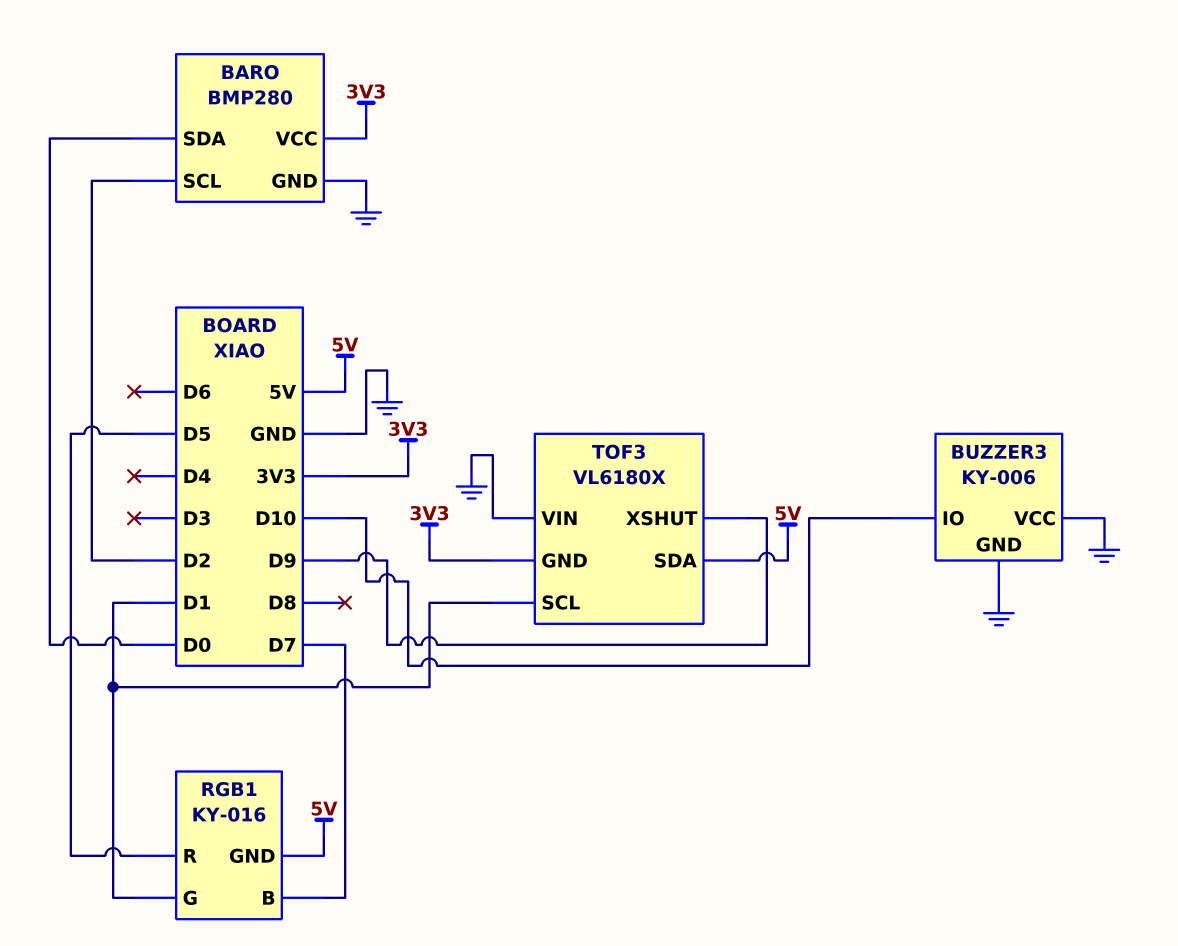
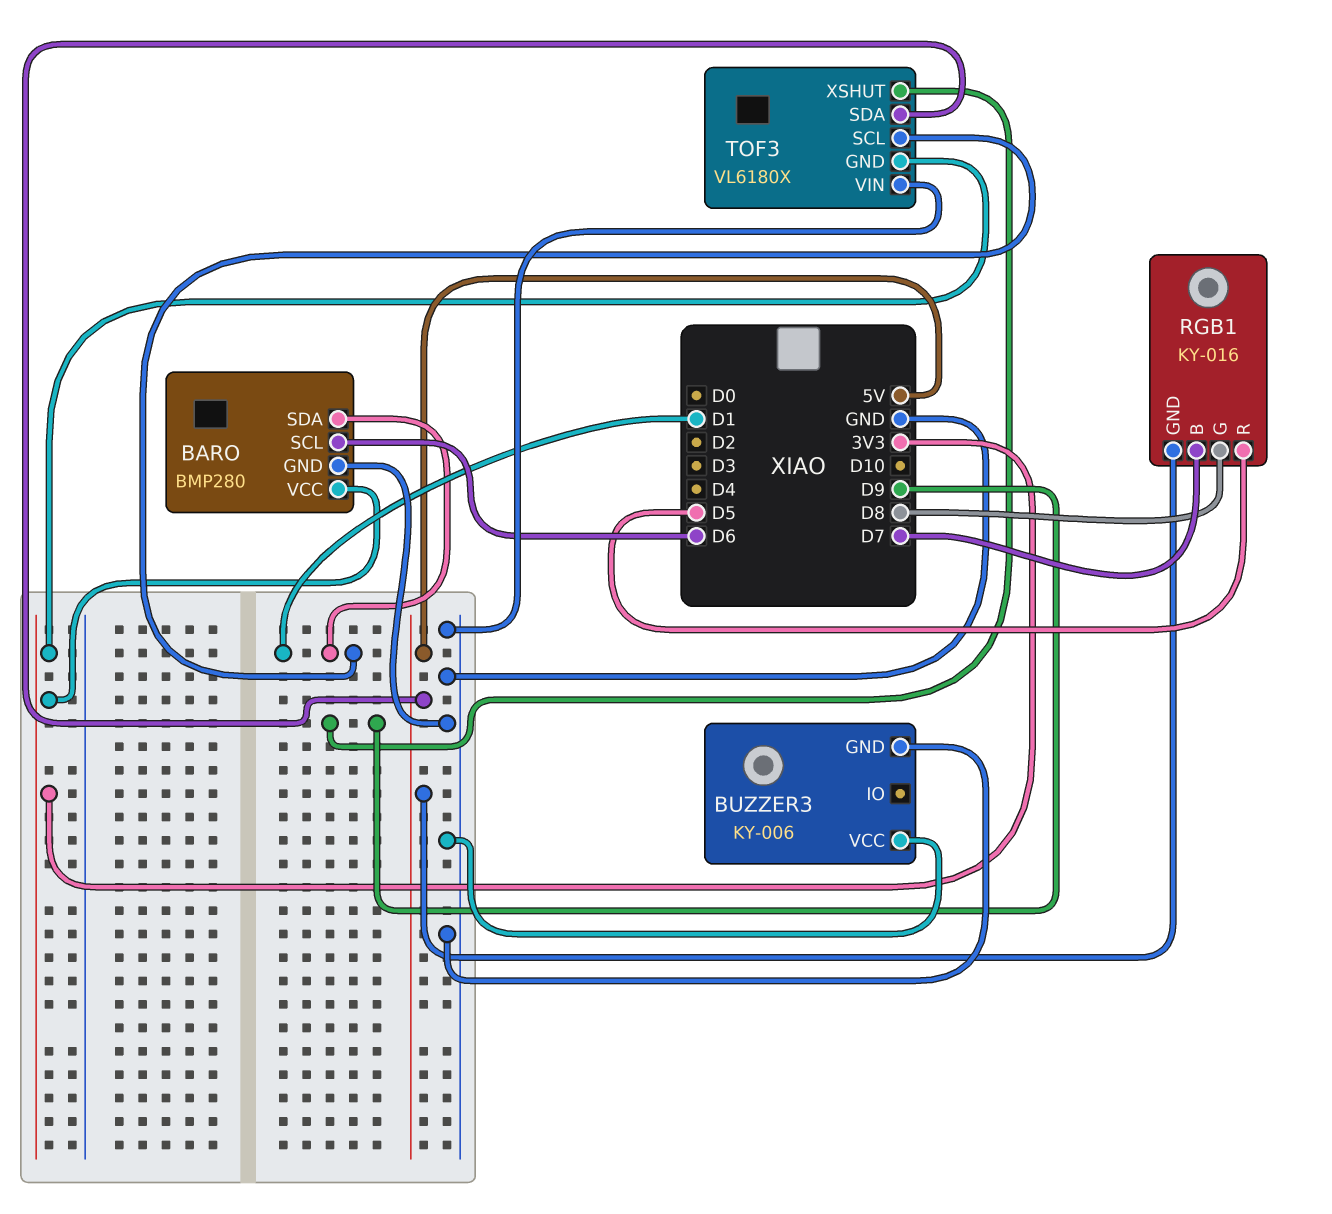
BARO pin SCL: D2 -> D6
BARO pin SDA: D0 -> D1
BUZZER3 pin IO: D10 -> none
RGB1 pin G: D1 -> D8

